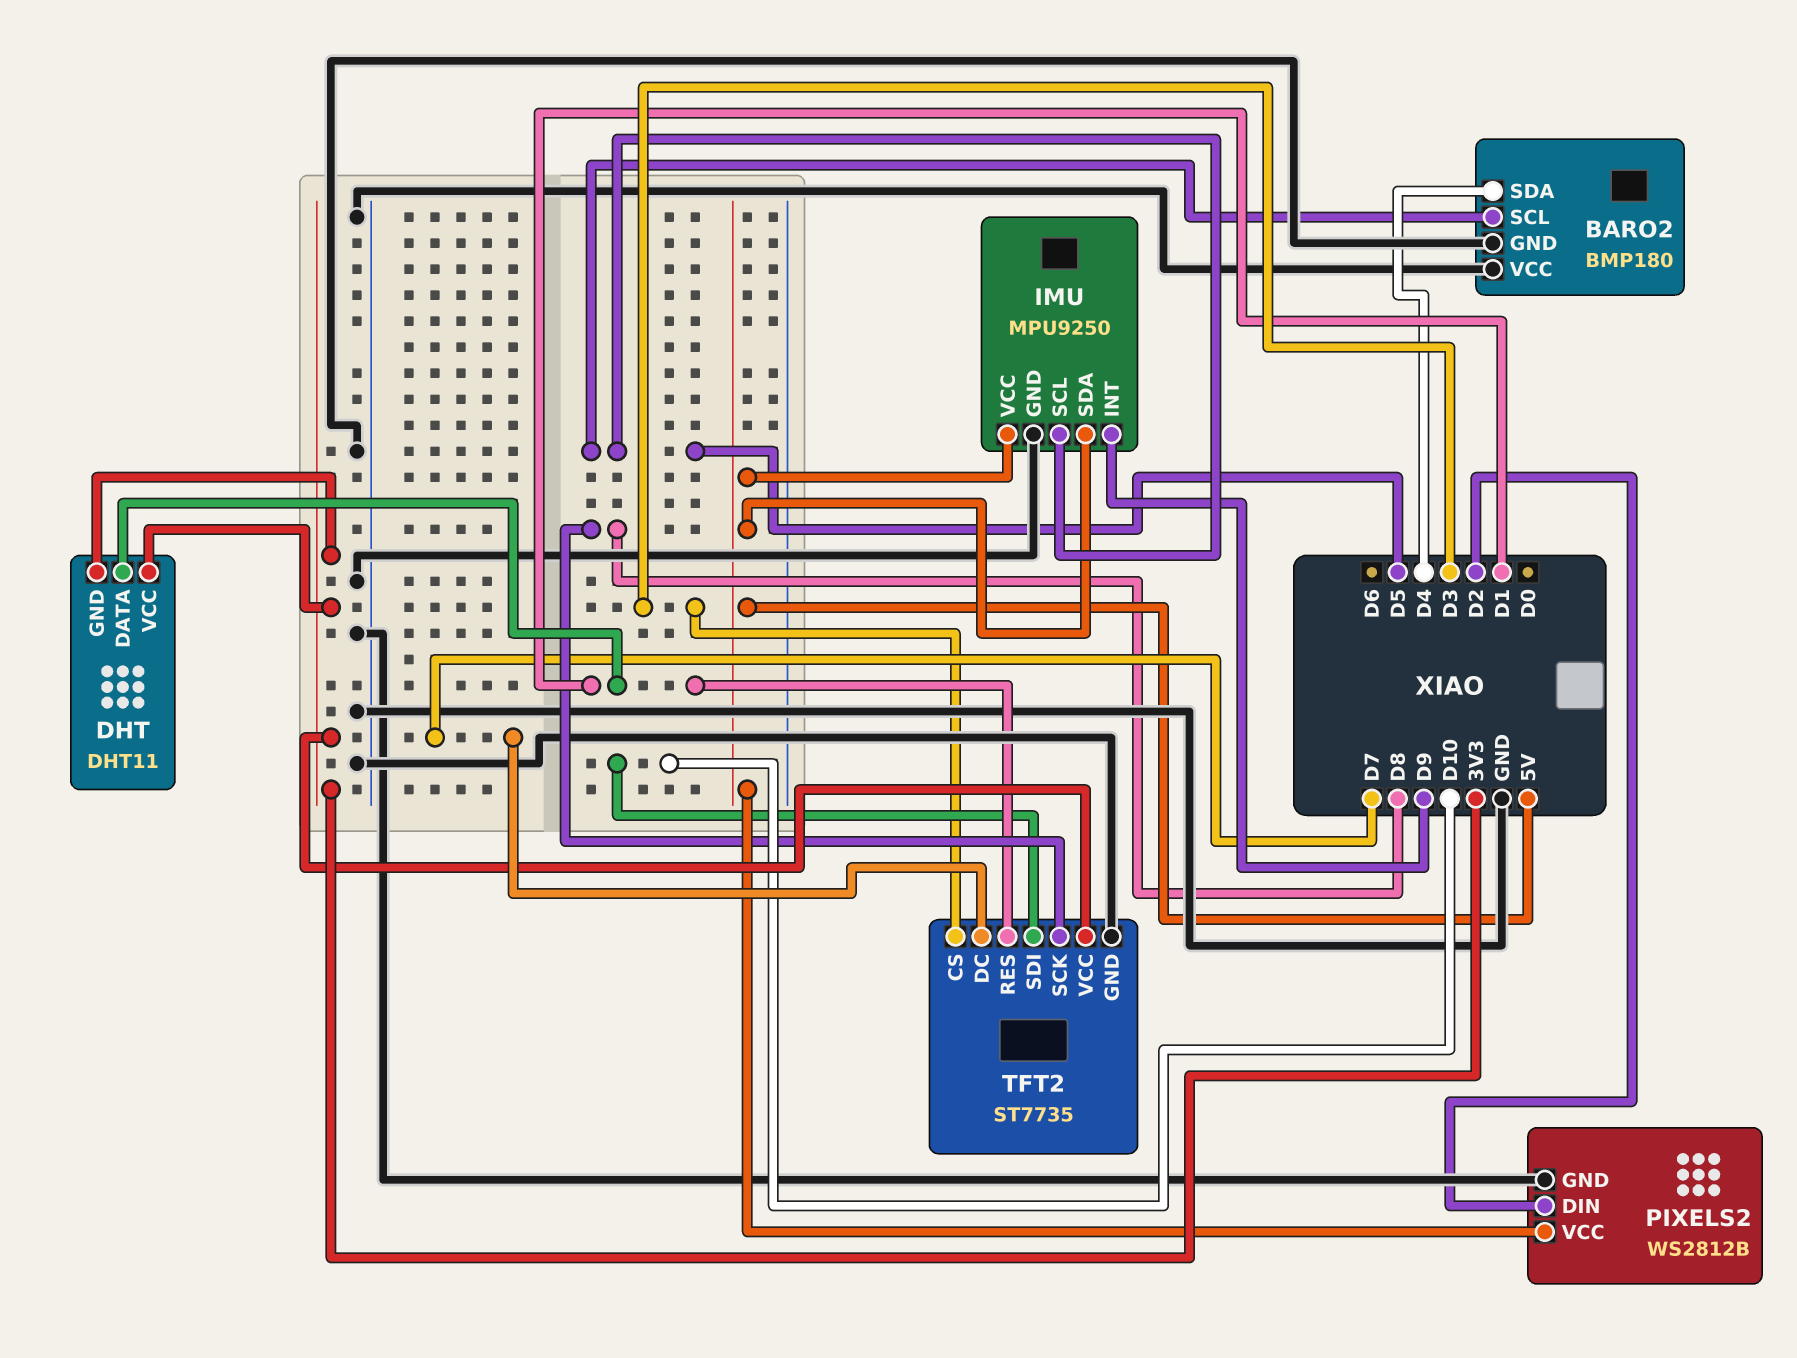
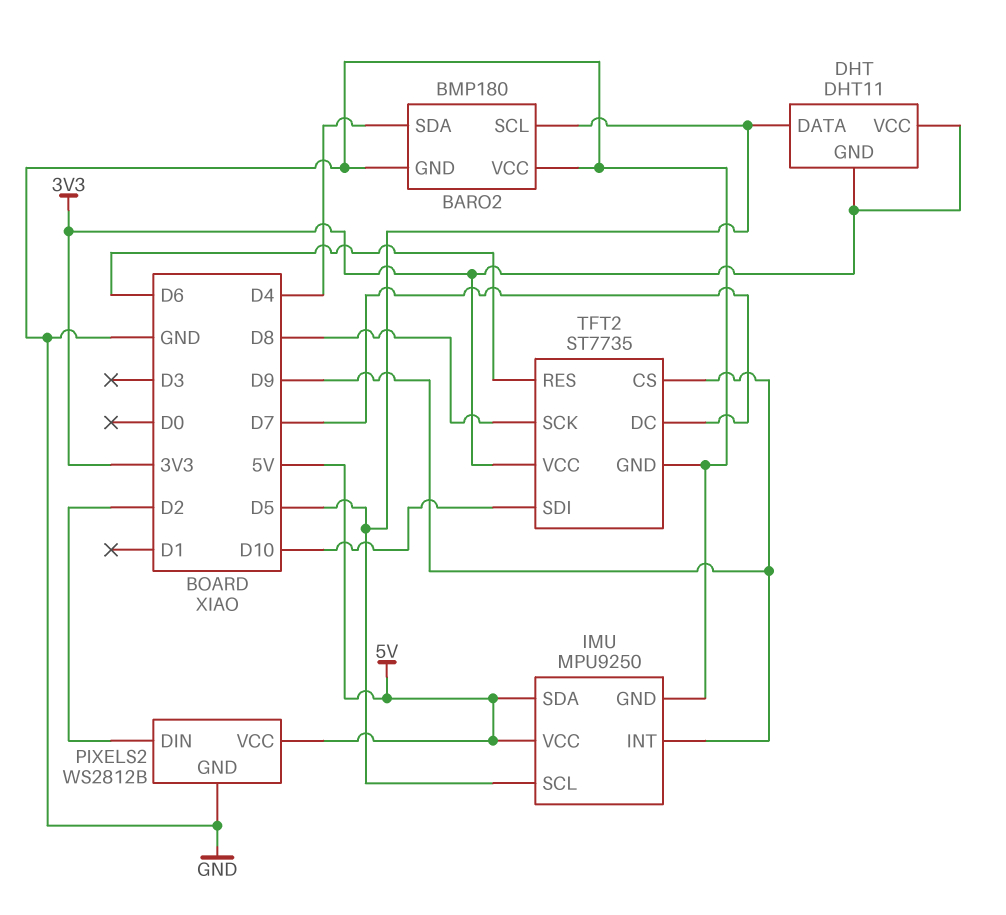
DHT pin DATA: D1 -> D5
TFT2 pin CS: D3 -> D9
TFT2 pin RES: D1 -> D6

